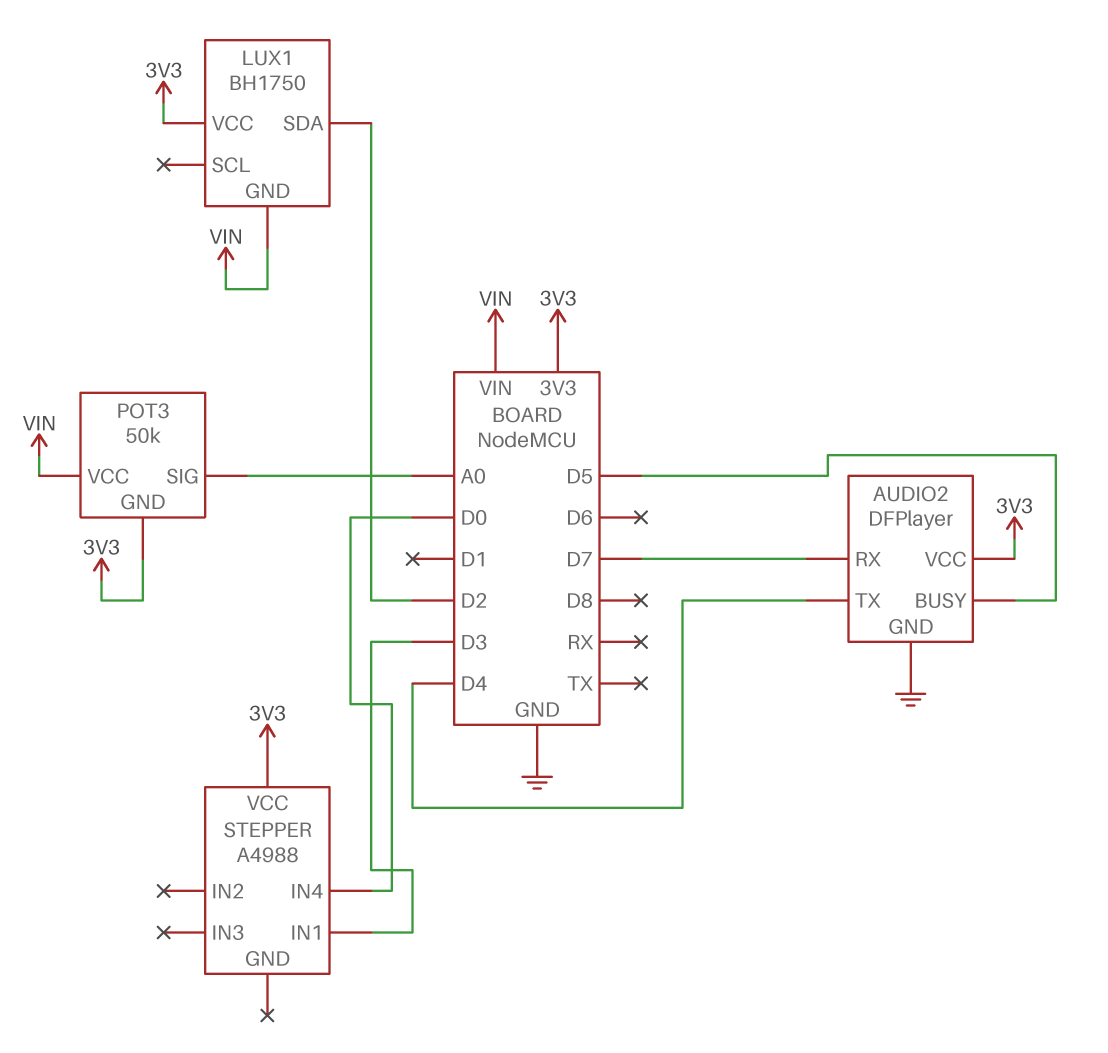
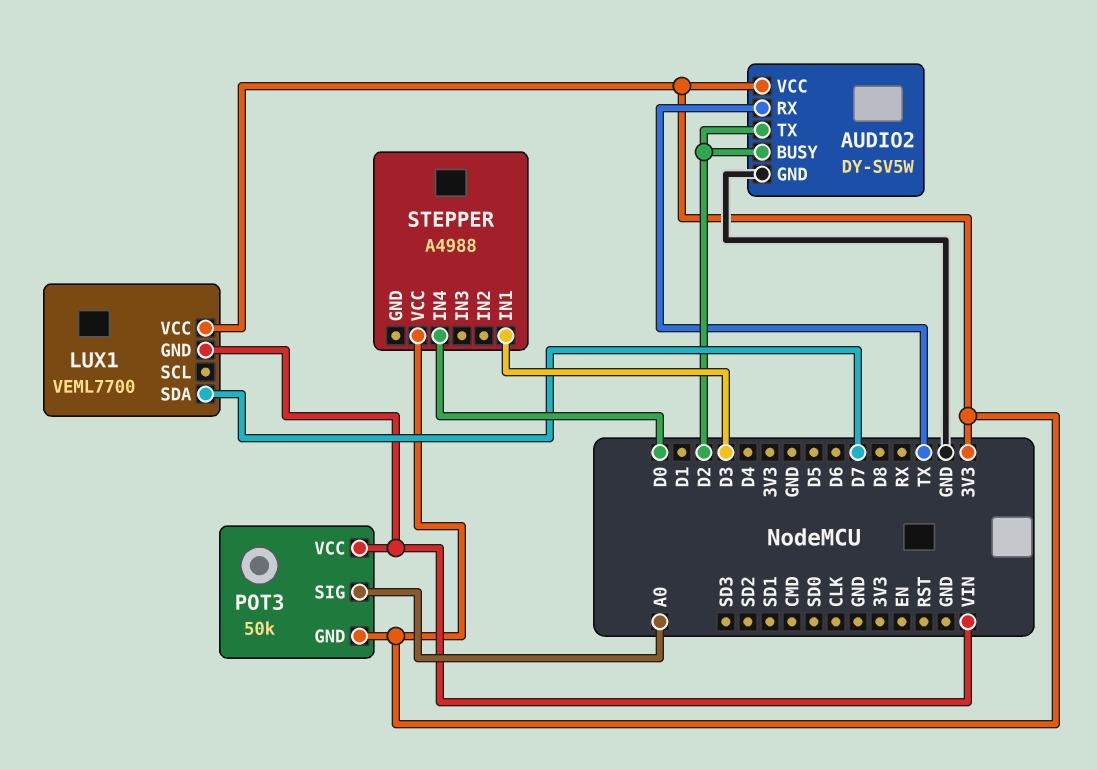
AUDIO2: DFPlayer -> DY-SV5W
AUDIO2 pin BUSY: D5 -> D2
AUDIO2 pin RX: D7 -> TX
AUDIO2 pin TX: D4 -> D2
LUX1: BH1750 -> VEML7700
LUX1 pin SDA: D2 -> D7

